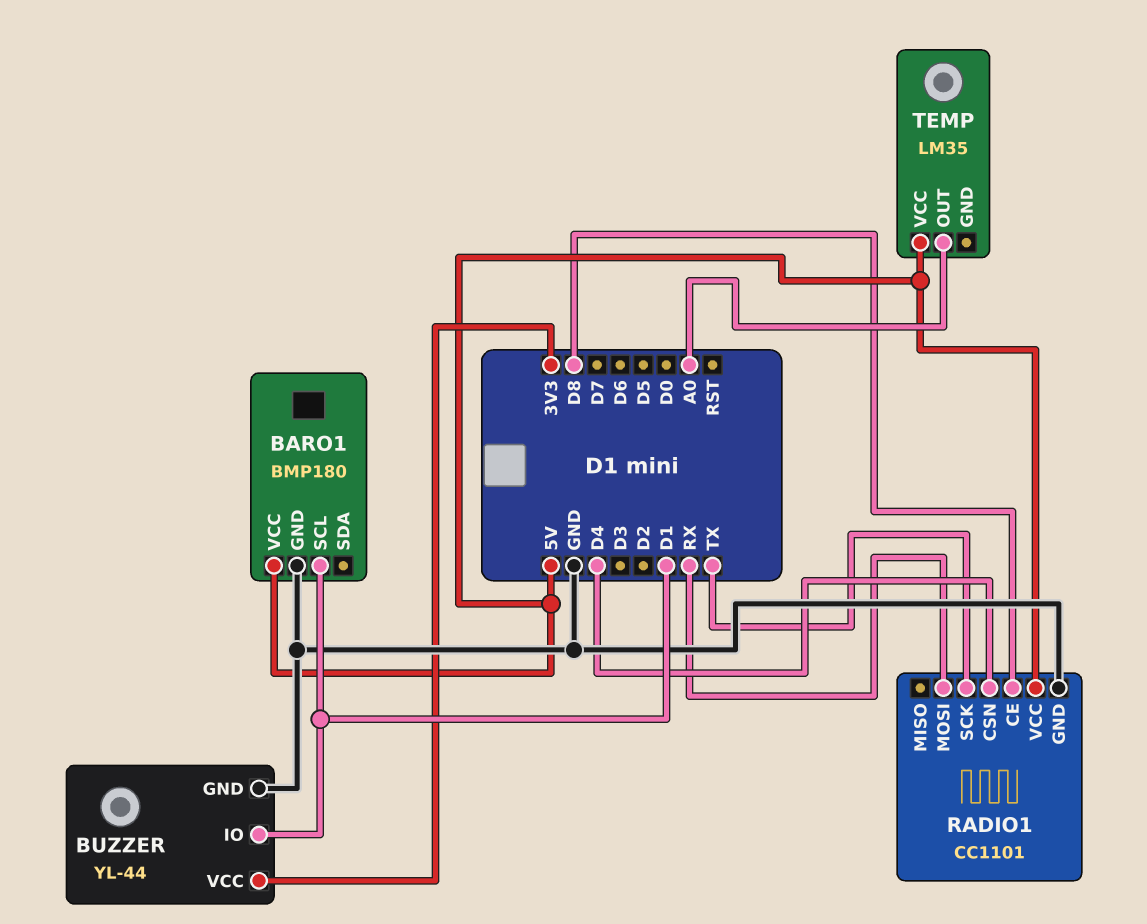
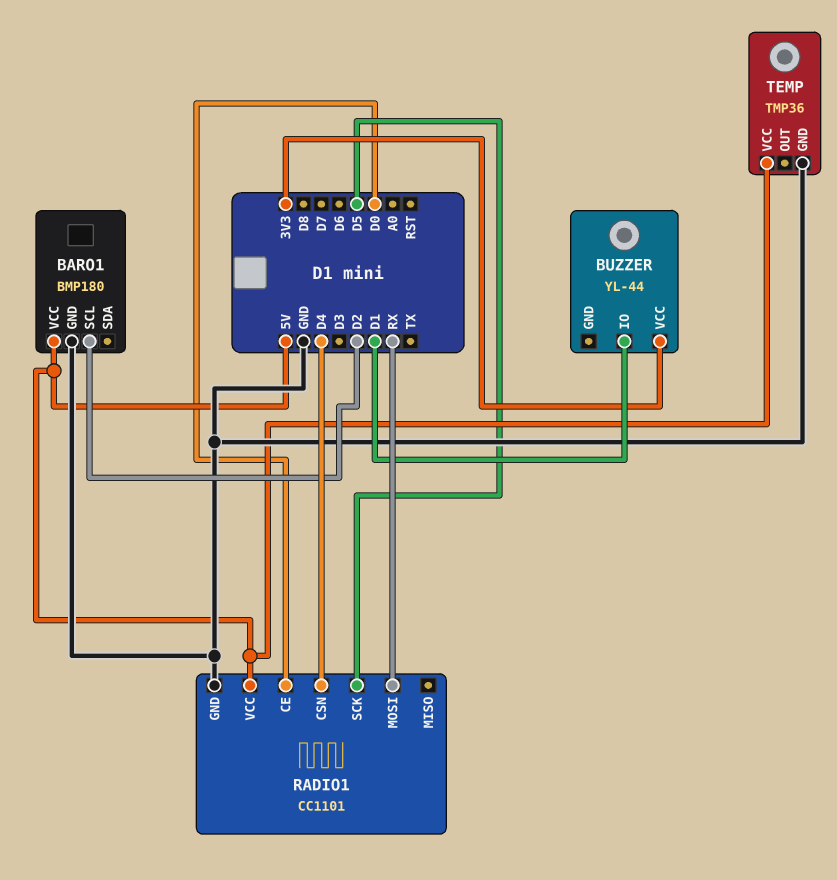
BARO1 pin SCL: D1 -> D2
BUZZER pin GND: GND -> none
RADIO1 pin CE: D8 -> D0
RADIO1 pin SCK: TX -> D5
TEMP: LM35 -> TMP36
TEMP pin GND: none -> GND
TEMP pin OUT: A0 -> none

